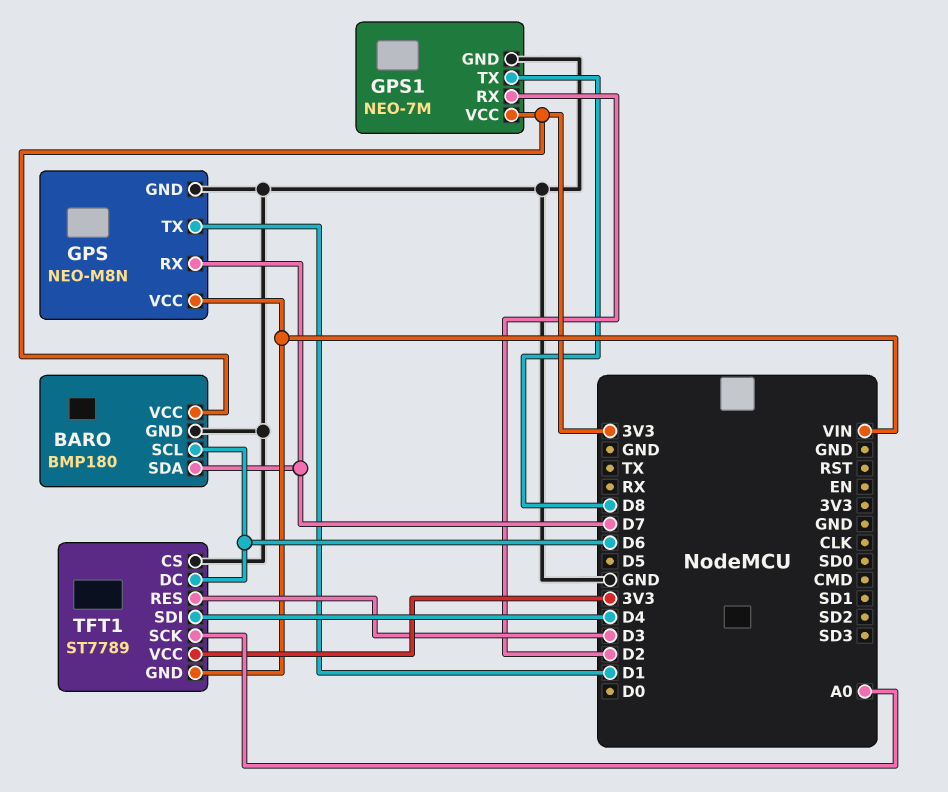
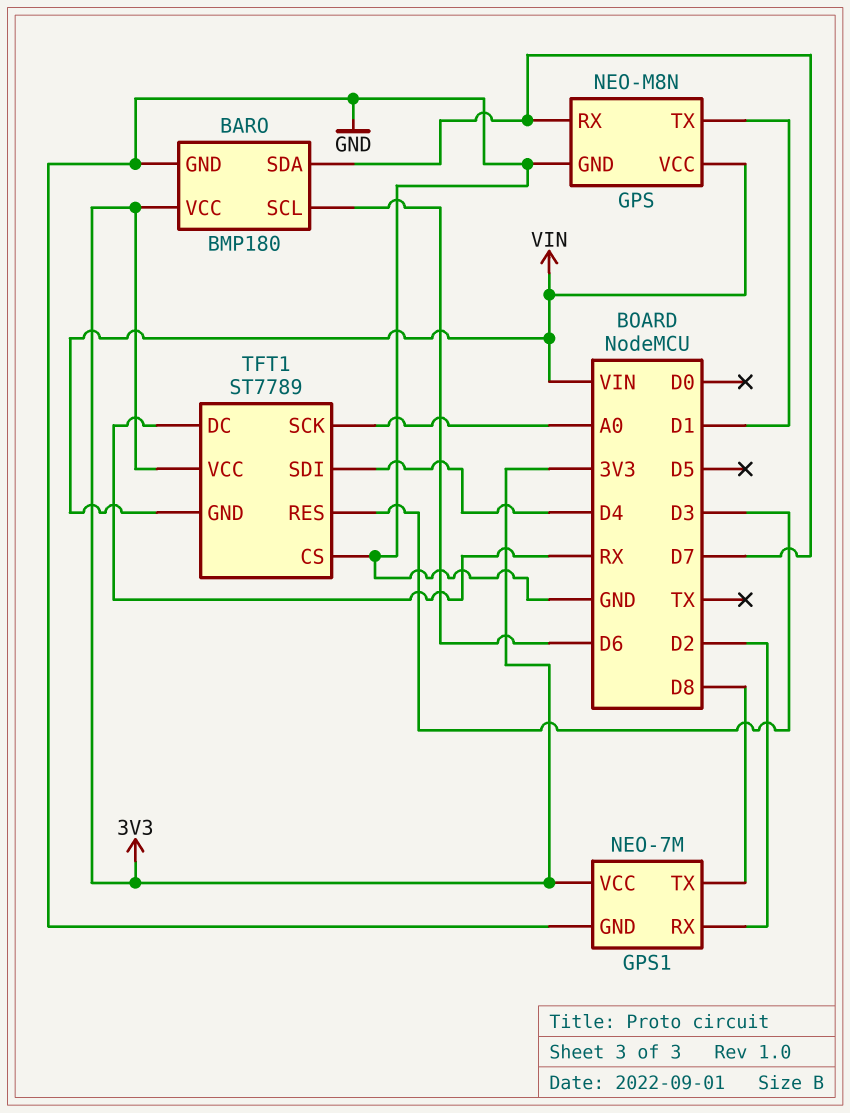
TFT1 pin DC: D6 -> RX

